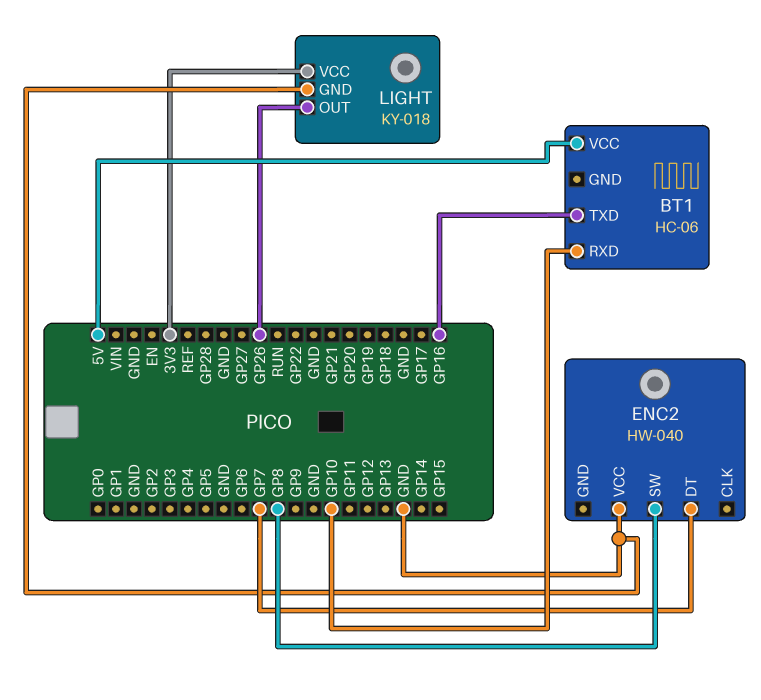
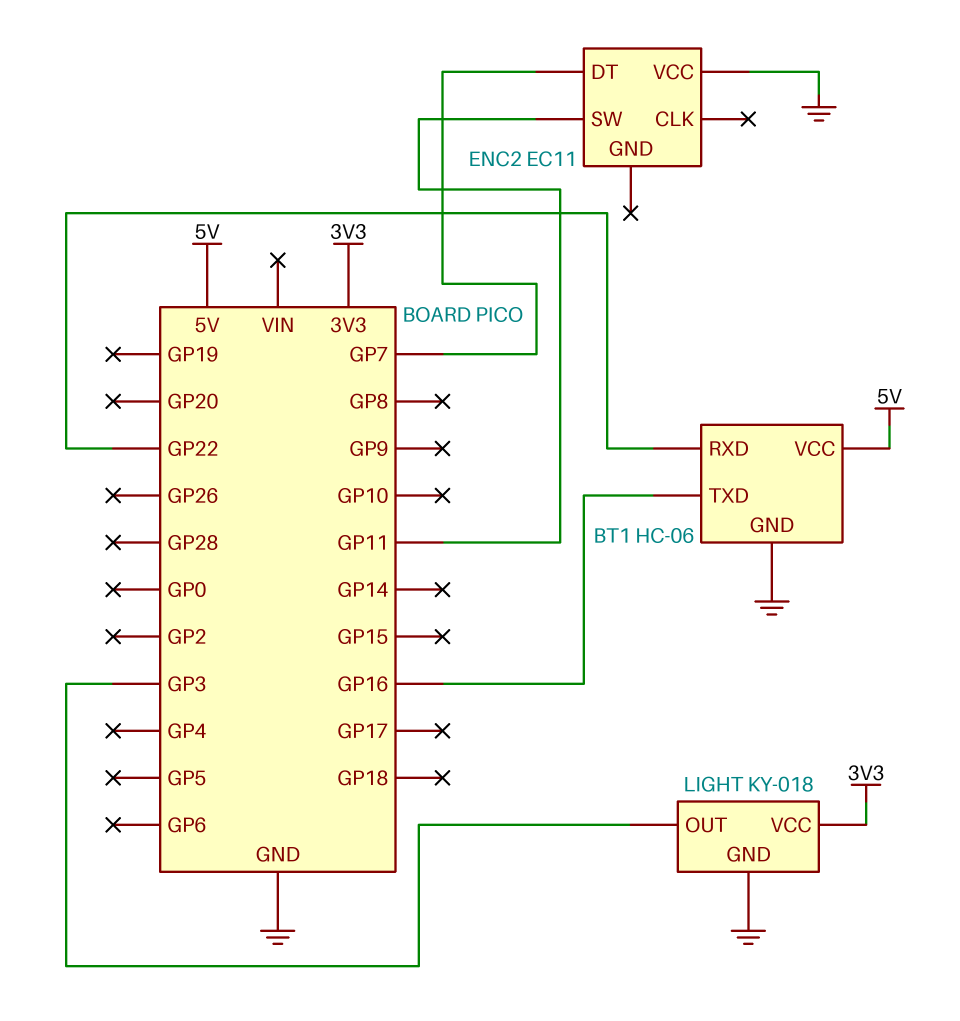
BT1 pin GND: none -> GND
BT1 pin RXD: GP10 -> GP22
ENC2: HW-040 -> EC11
ENC2 pin SW: GP8 -> GP11
LIGHT pin OUT: GP26 -> GP3

